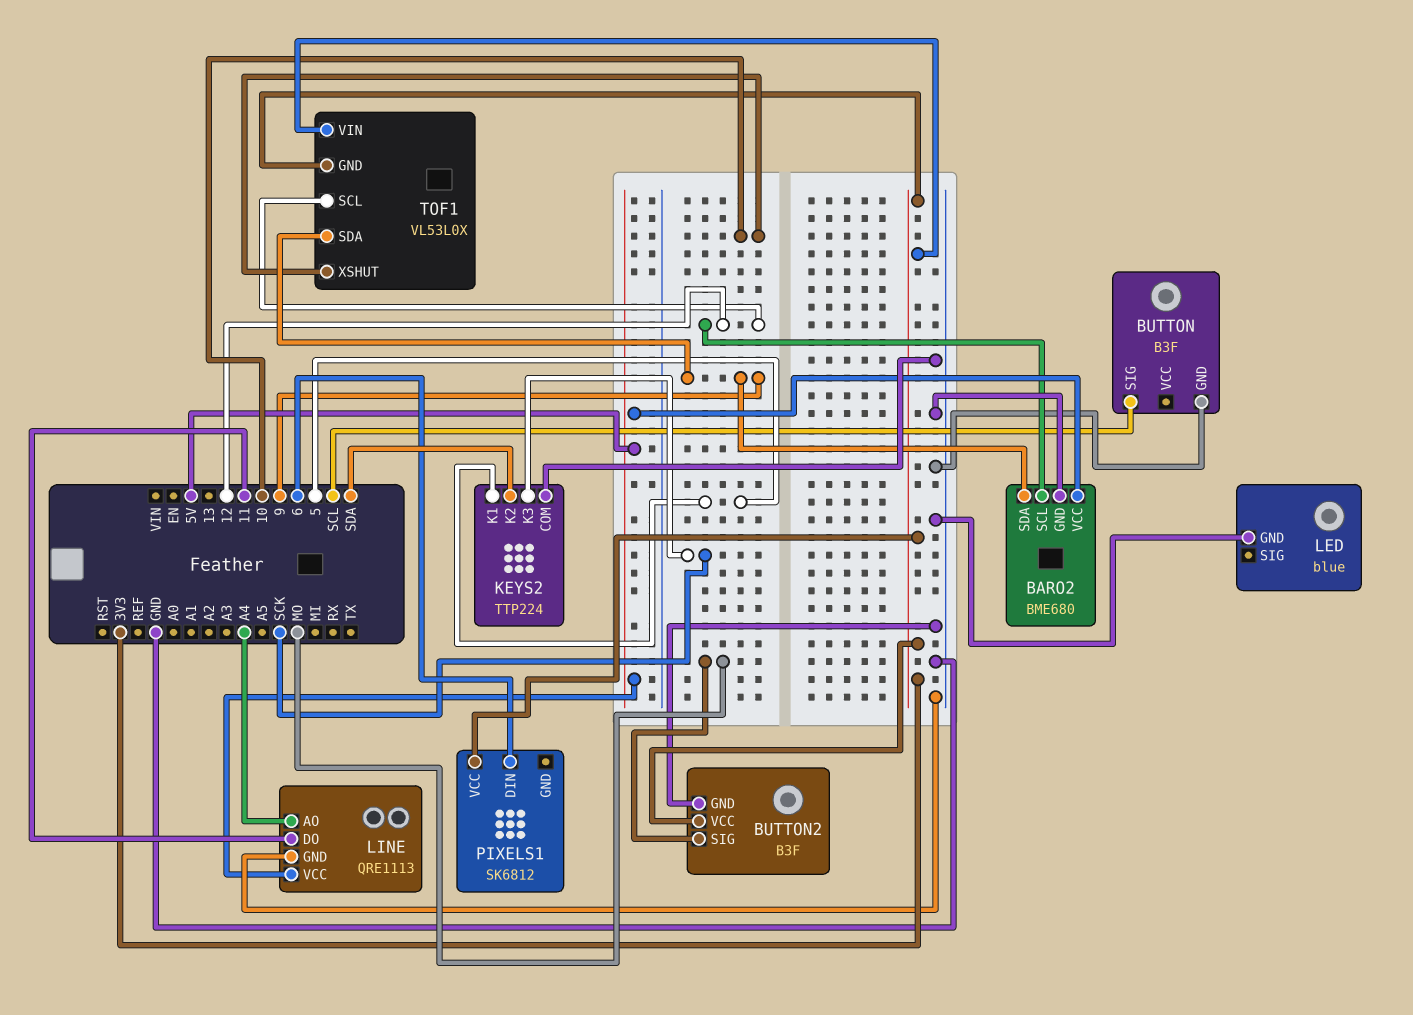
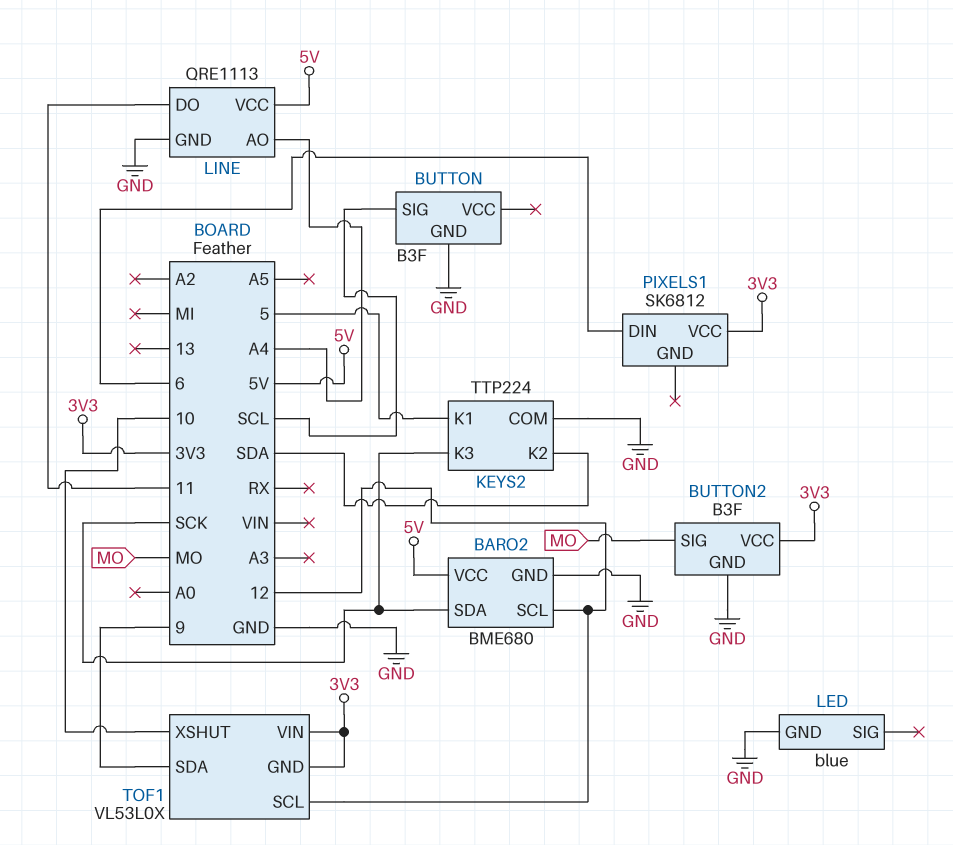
BARO2 pin SDA: 9 -> SCK

